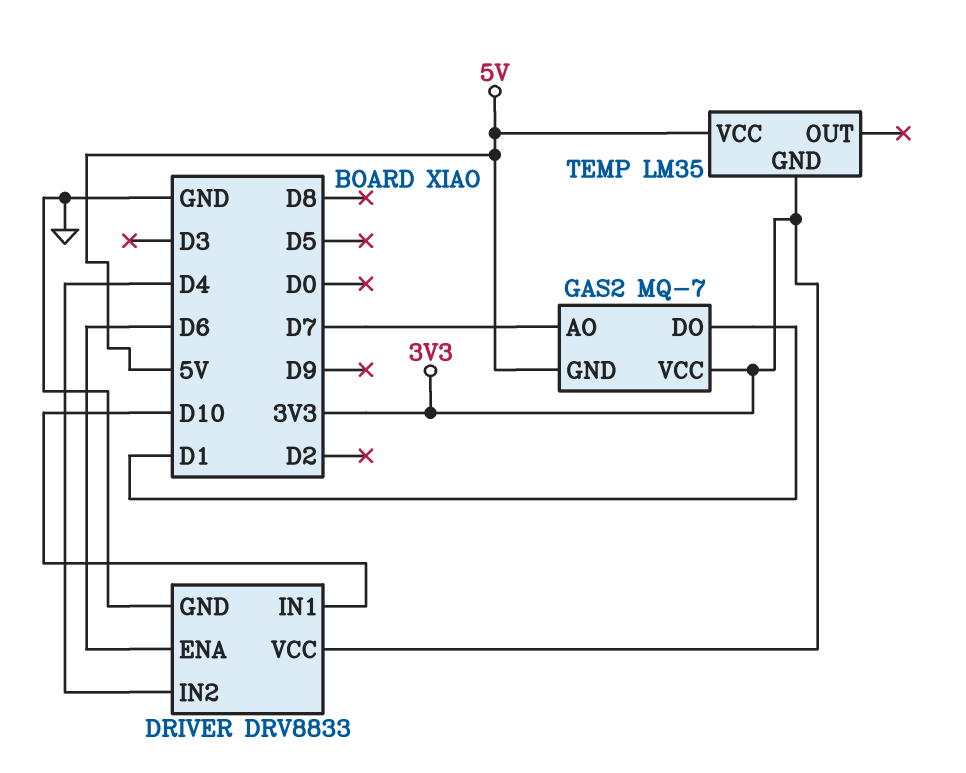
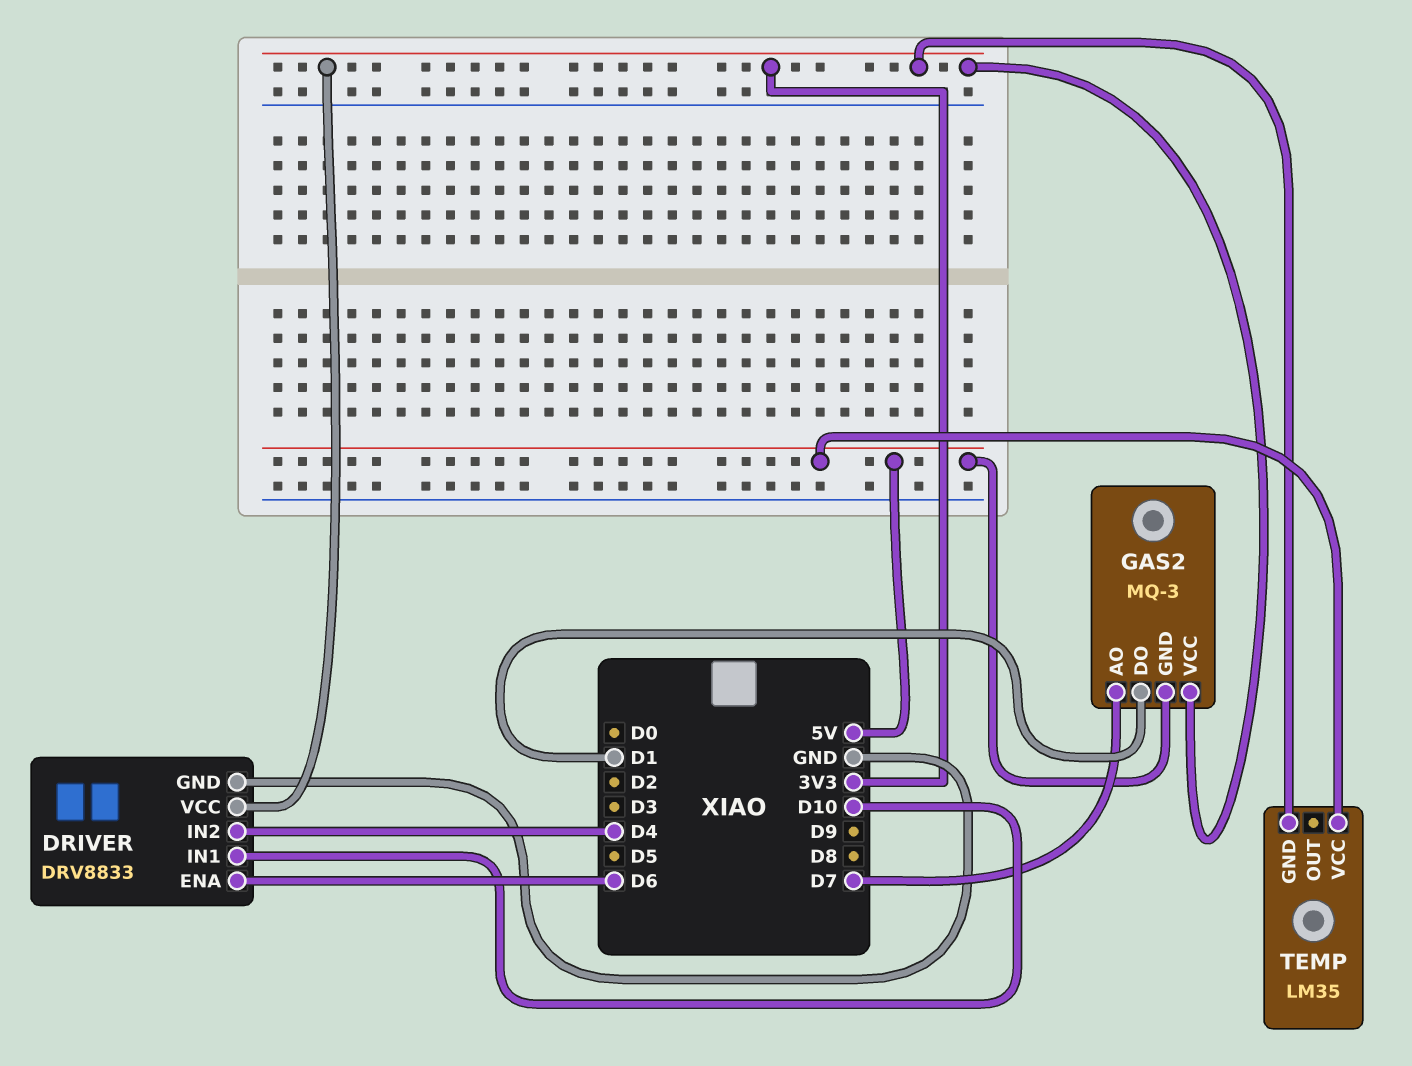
GAS2: MQ-7 -> MQ-3

